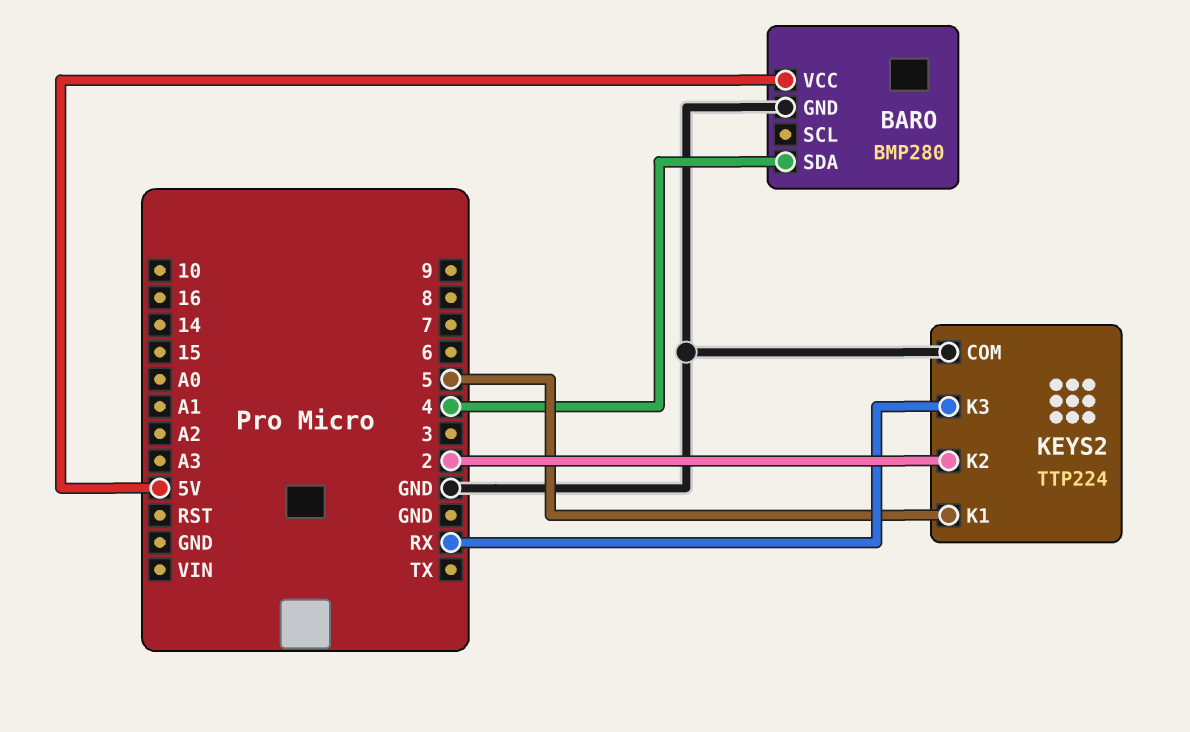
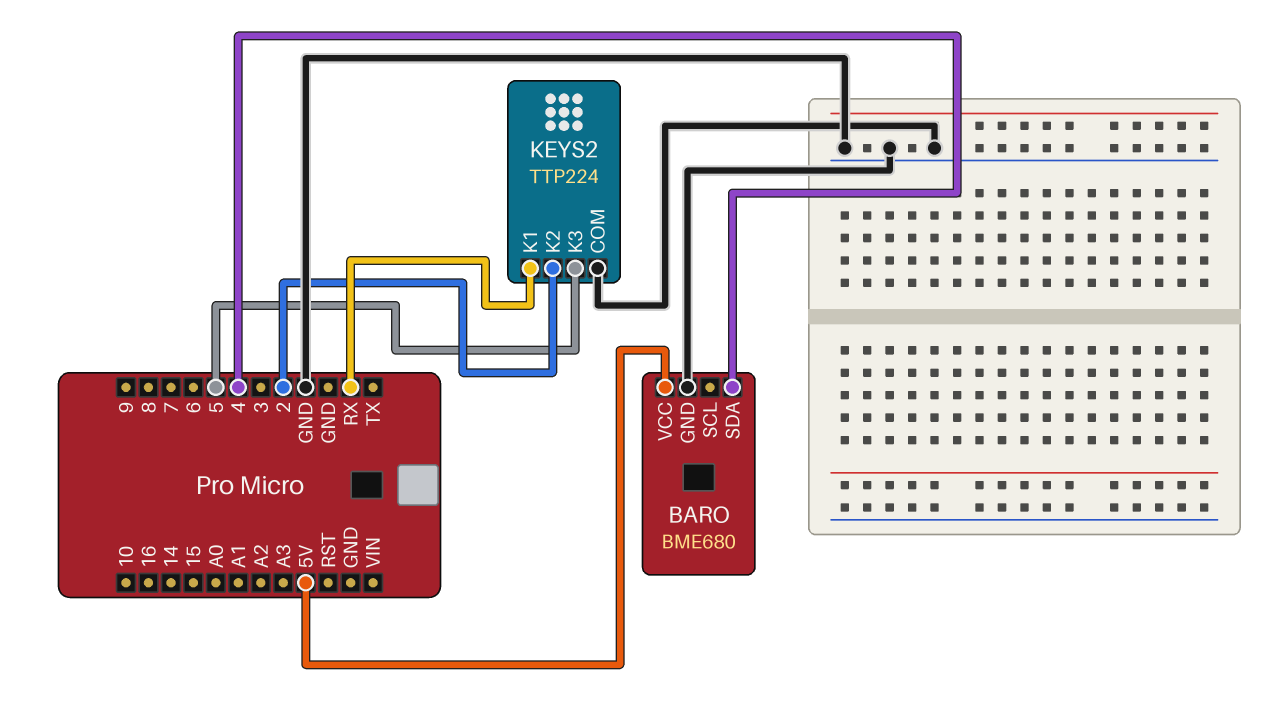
BARO: BMP280 -> BME680
KEYS2 pin K1: 5 -> RX
KEYS2 pin K3: RX -> 5

